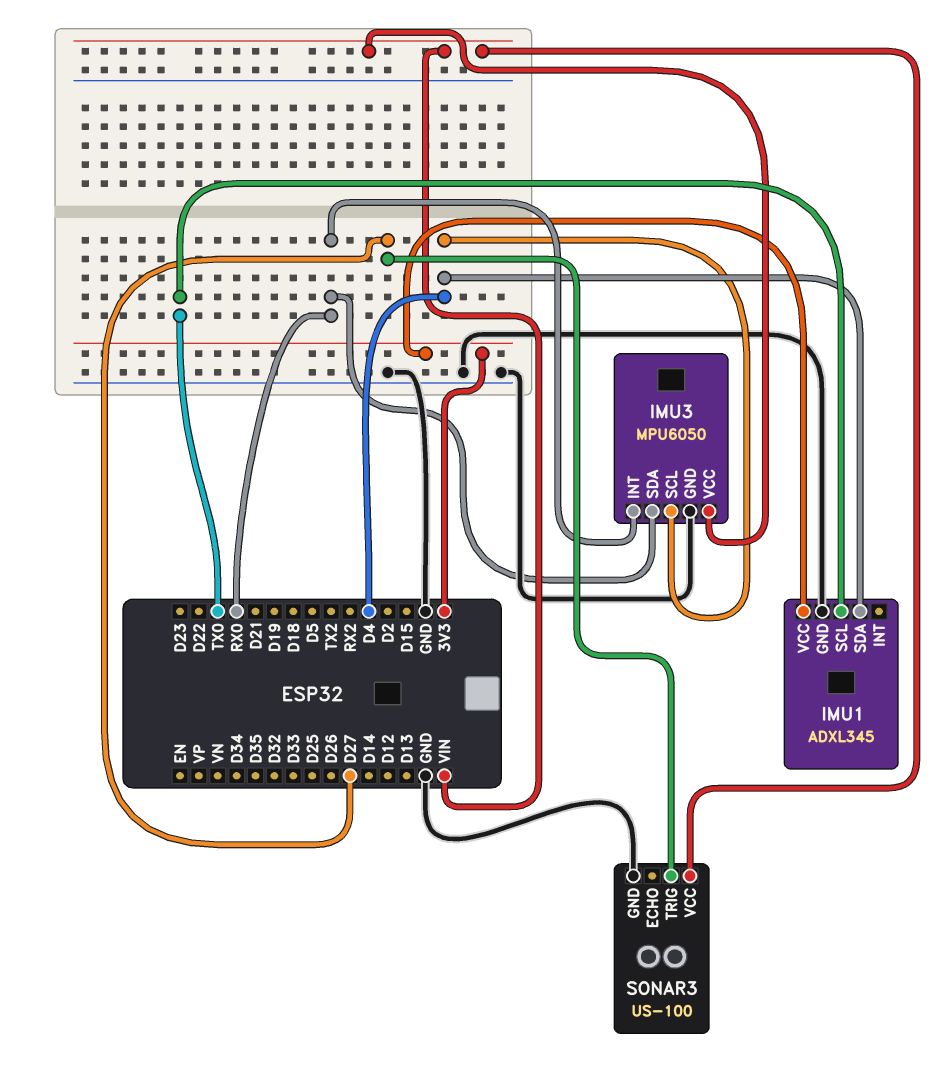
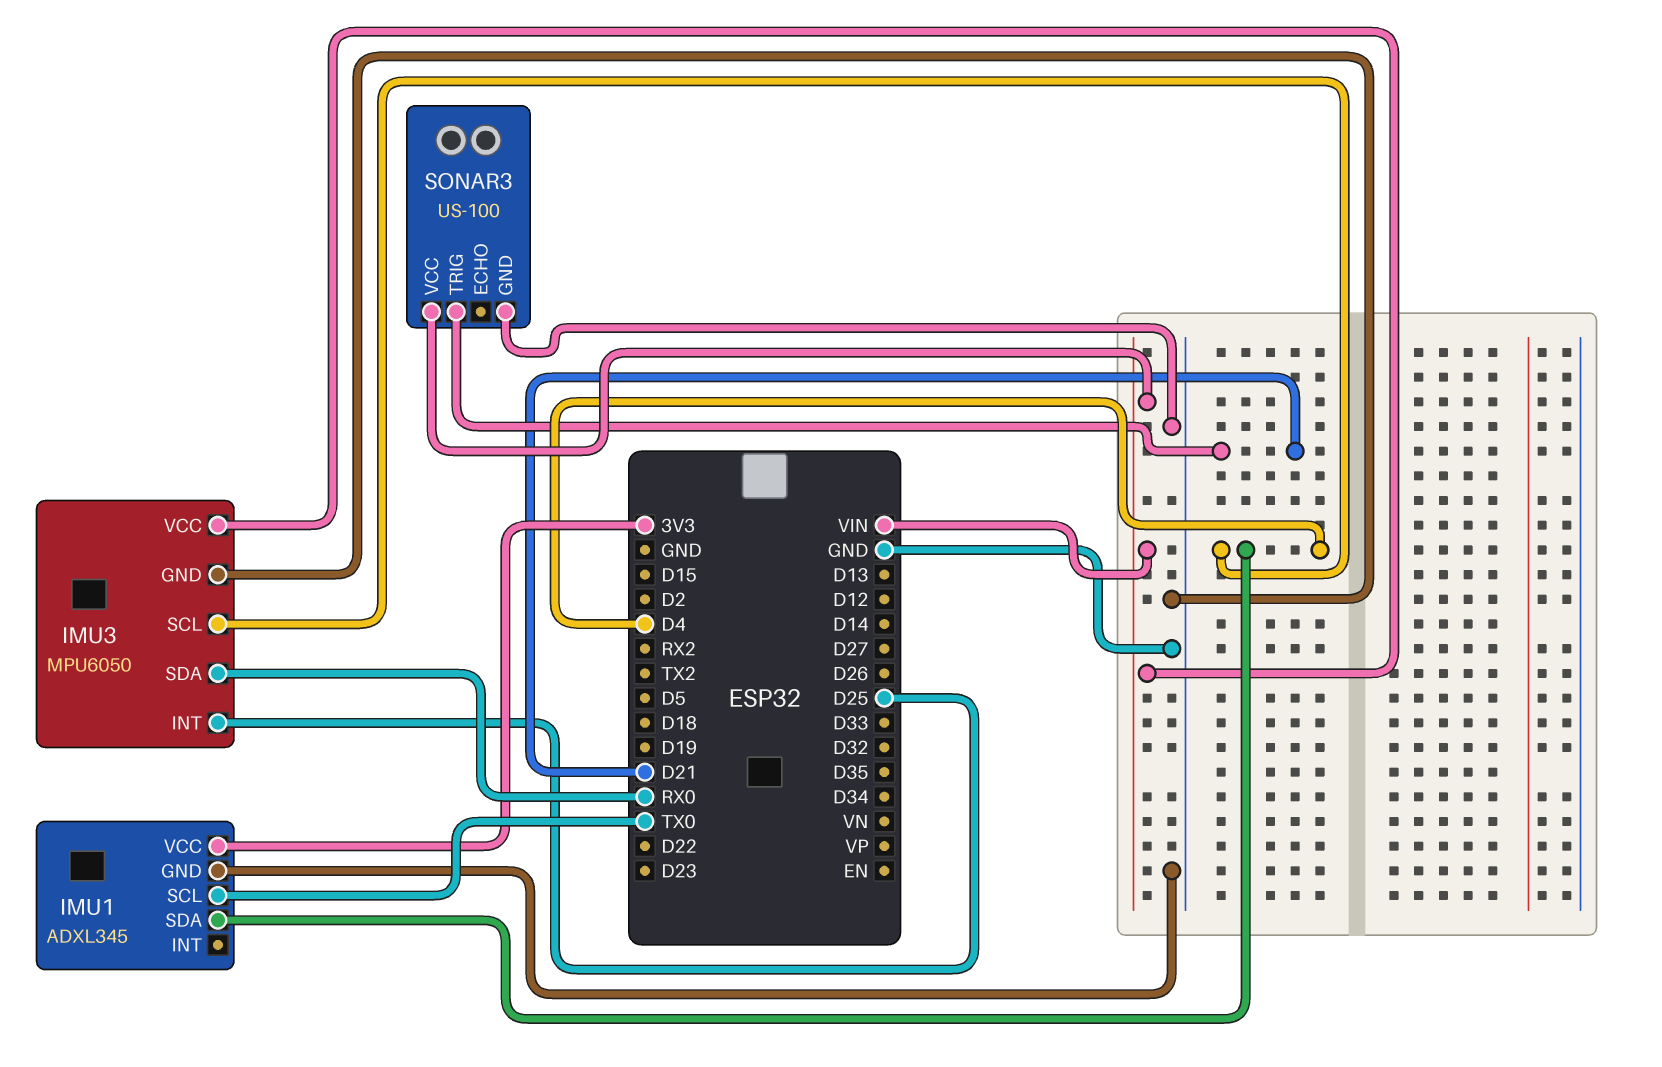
IMU3 pin INT: RX0 -> D25
SONAR3 pin TRIG: D27 -> D21

